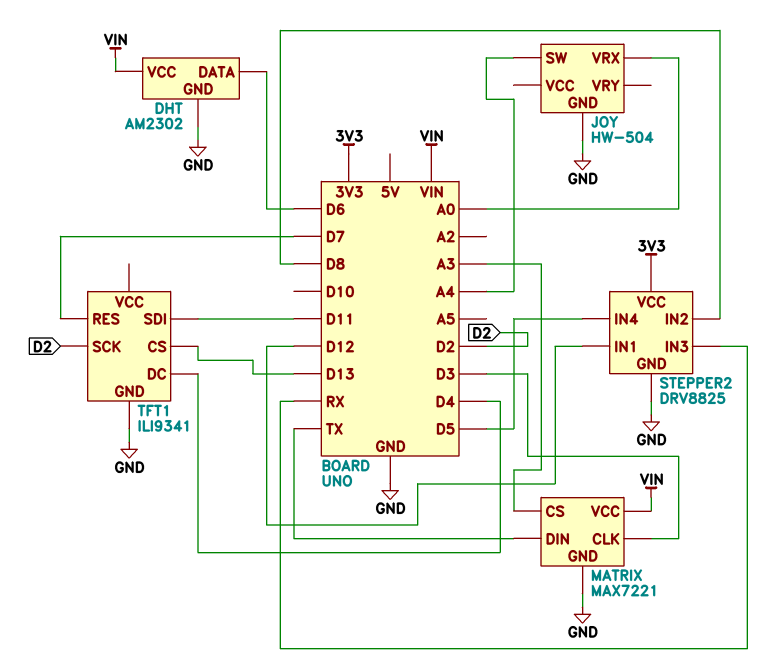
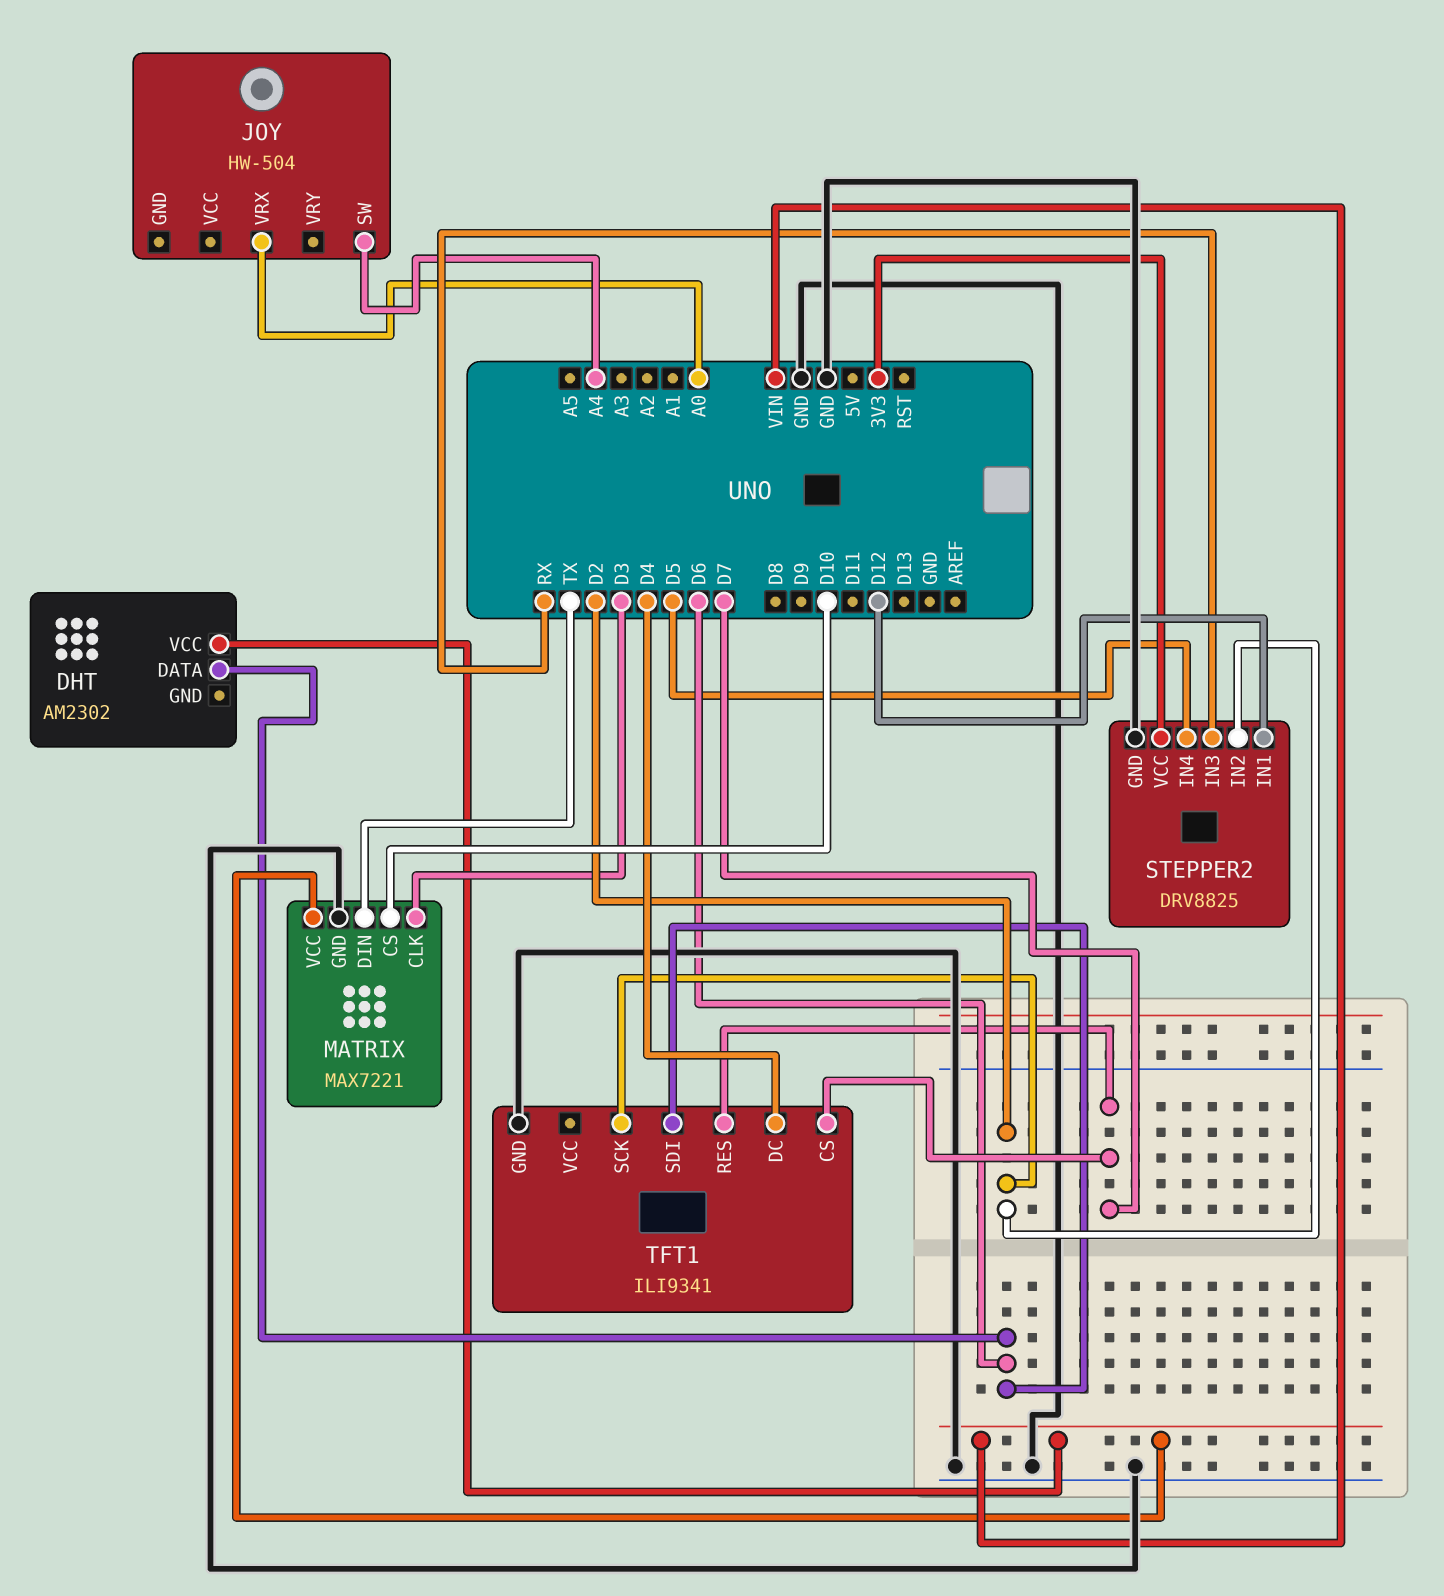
DHT pin GND: GND -> none
JOY pin GND: GND -> none
MATRIX pin CS: A3 -> D10
STEPPER2 pin IN2: D8 -> D2
TFT1 pin CS: D13 -> D7
TFT1 pin SDI: D11 -> D6

